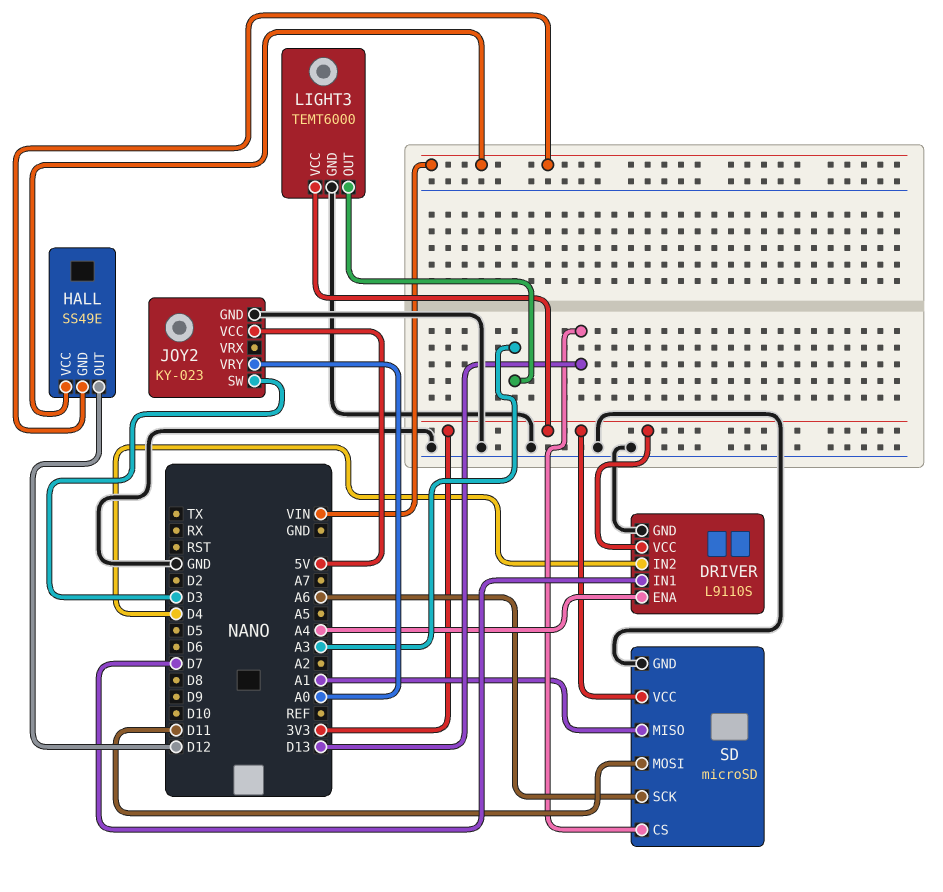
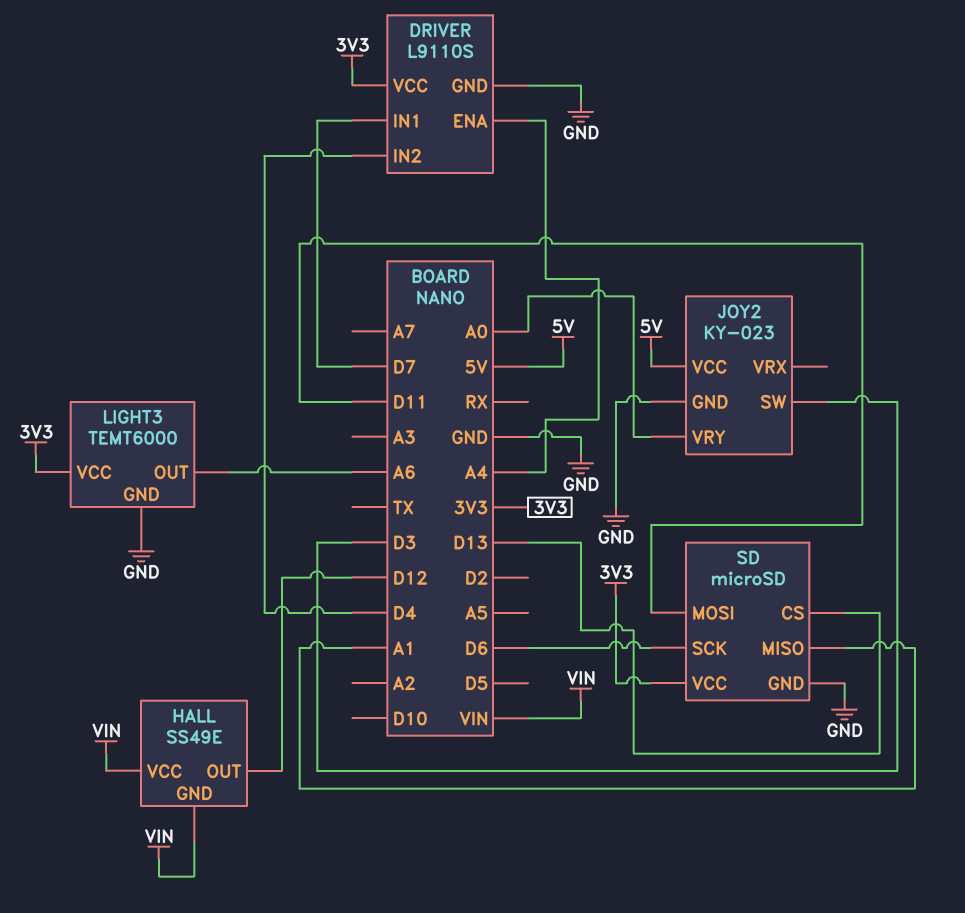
LIGHT3 pin OUT: A3 -> A6
SD pin SCK: A6 -> D6

